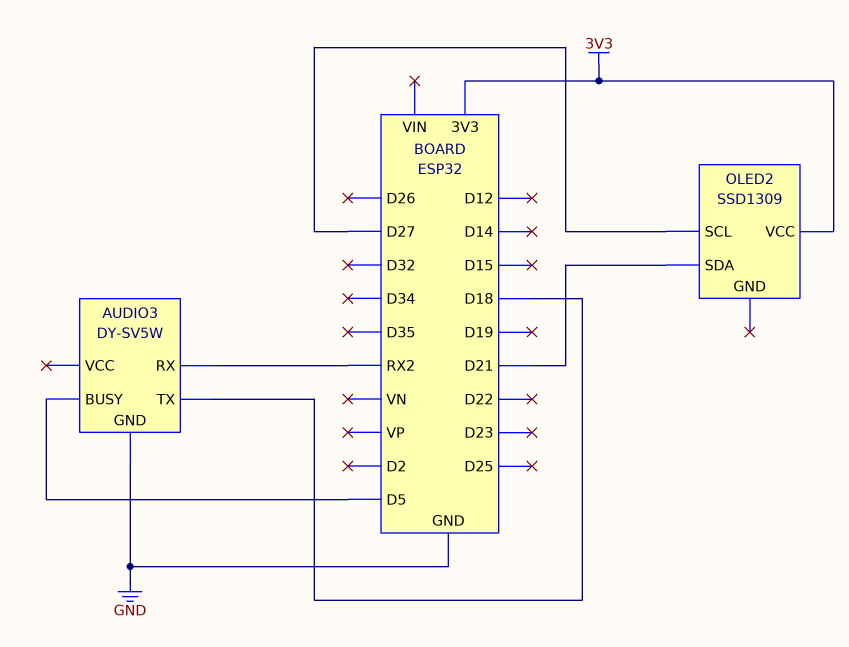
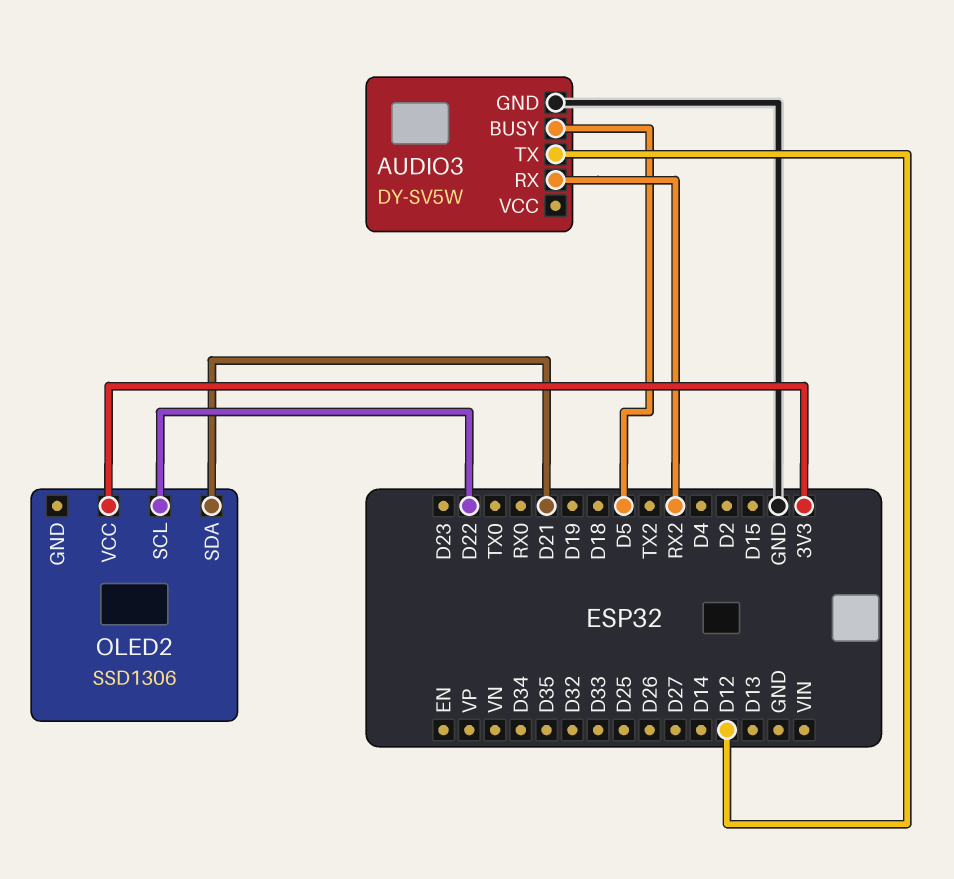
AUDIO3 pin TX: D18 -> D12
OLED2: SSD1309 -> SSD1306
OLED2 pin SCL: D27 -> D22

